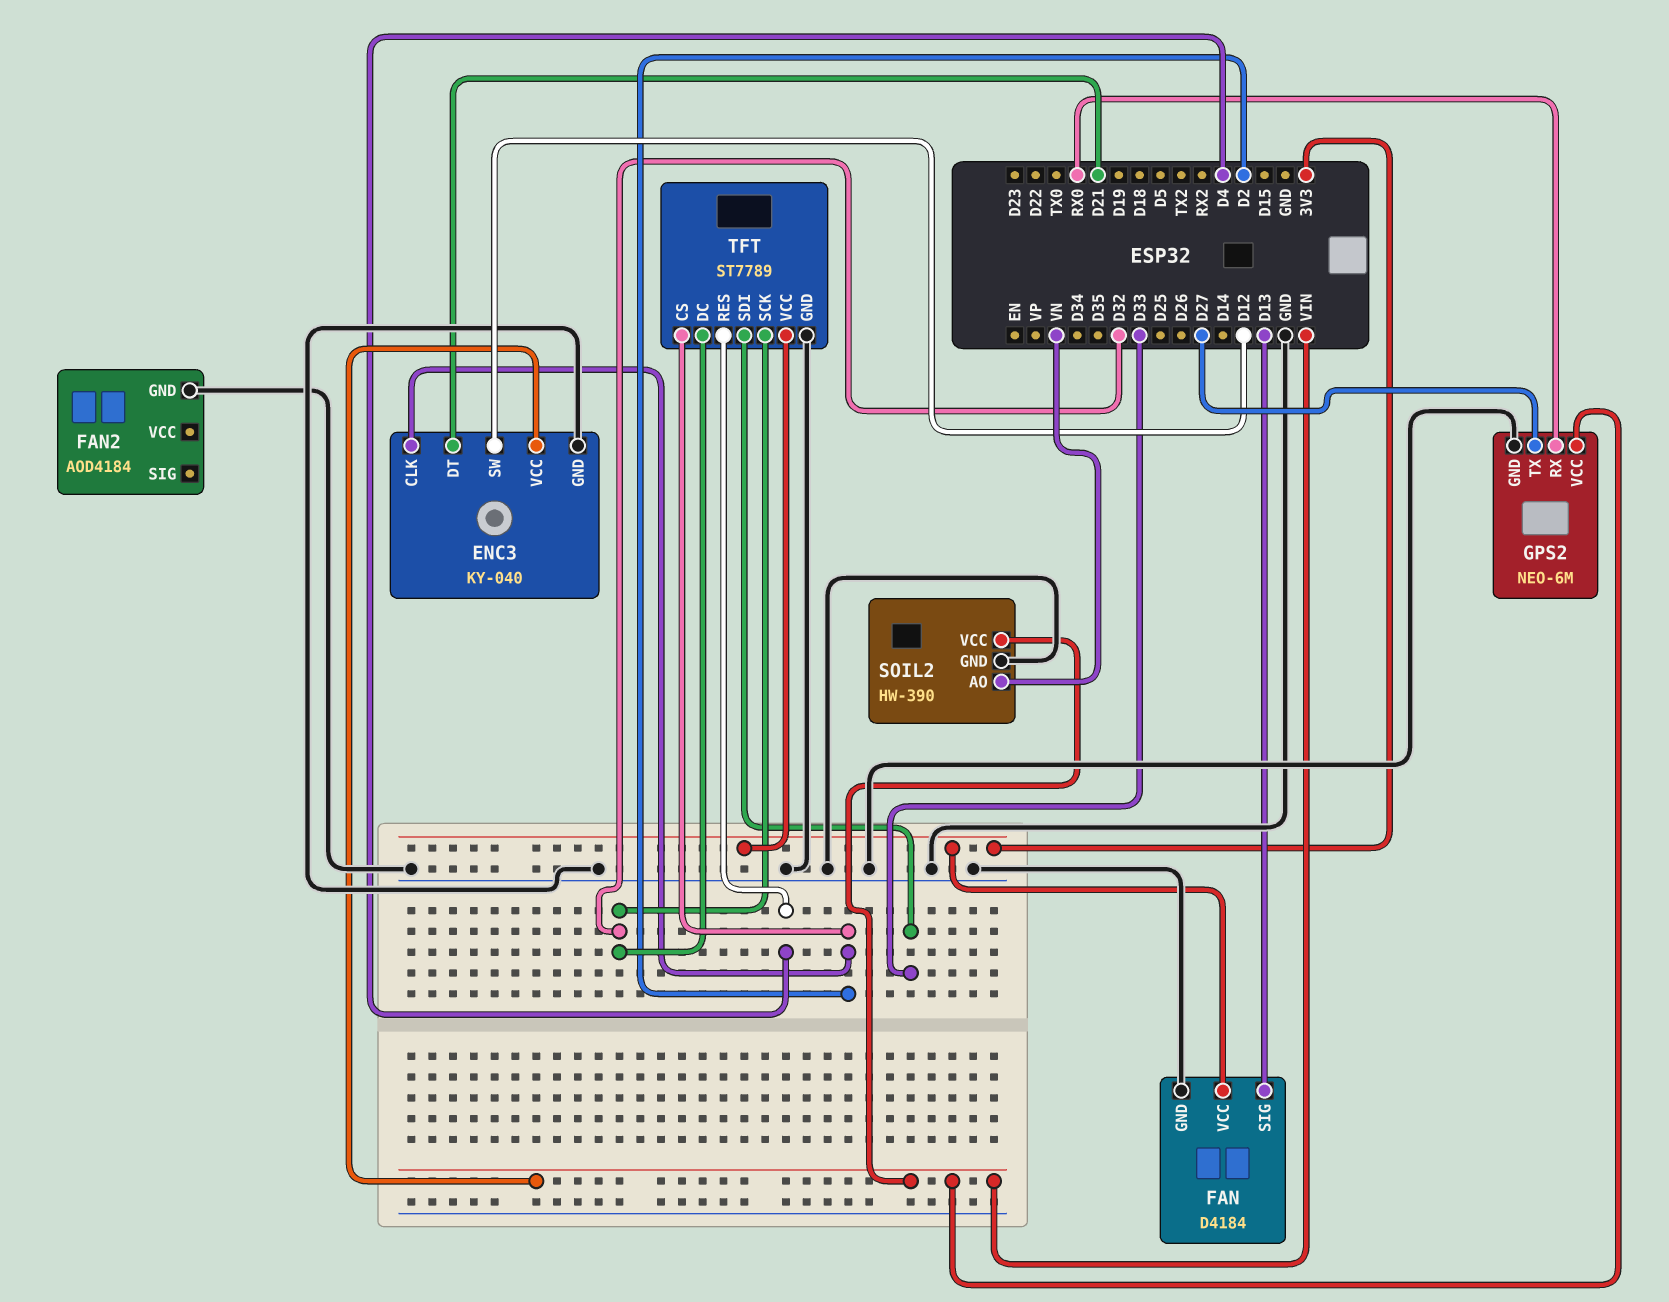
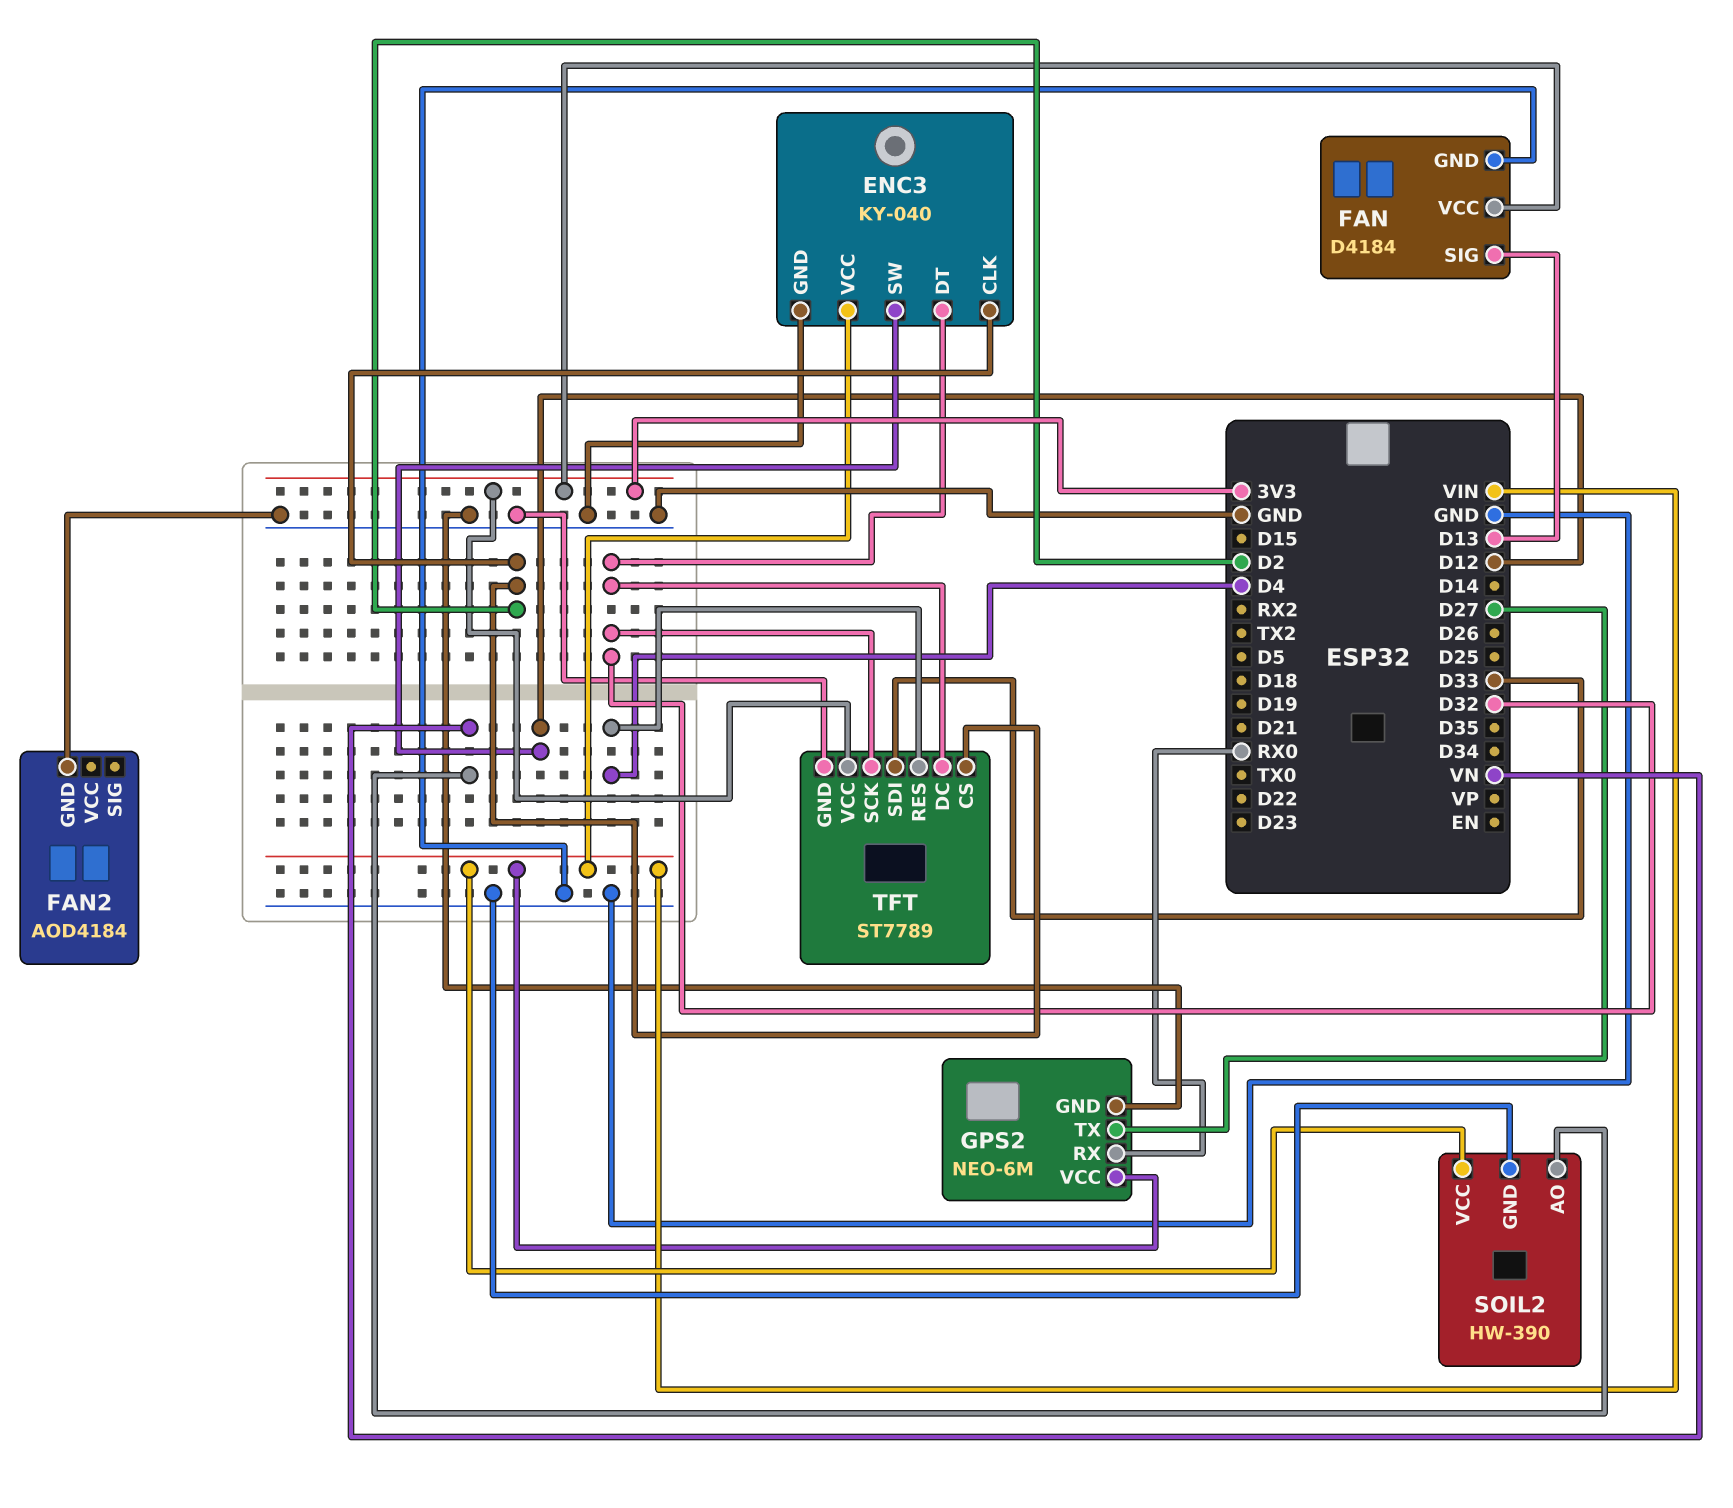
ENC3 pin DT: D21 -> D32

